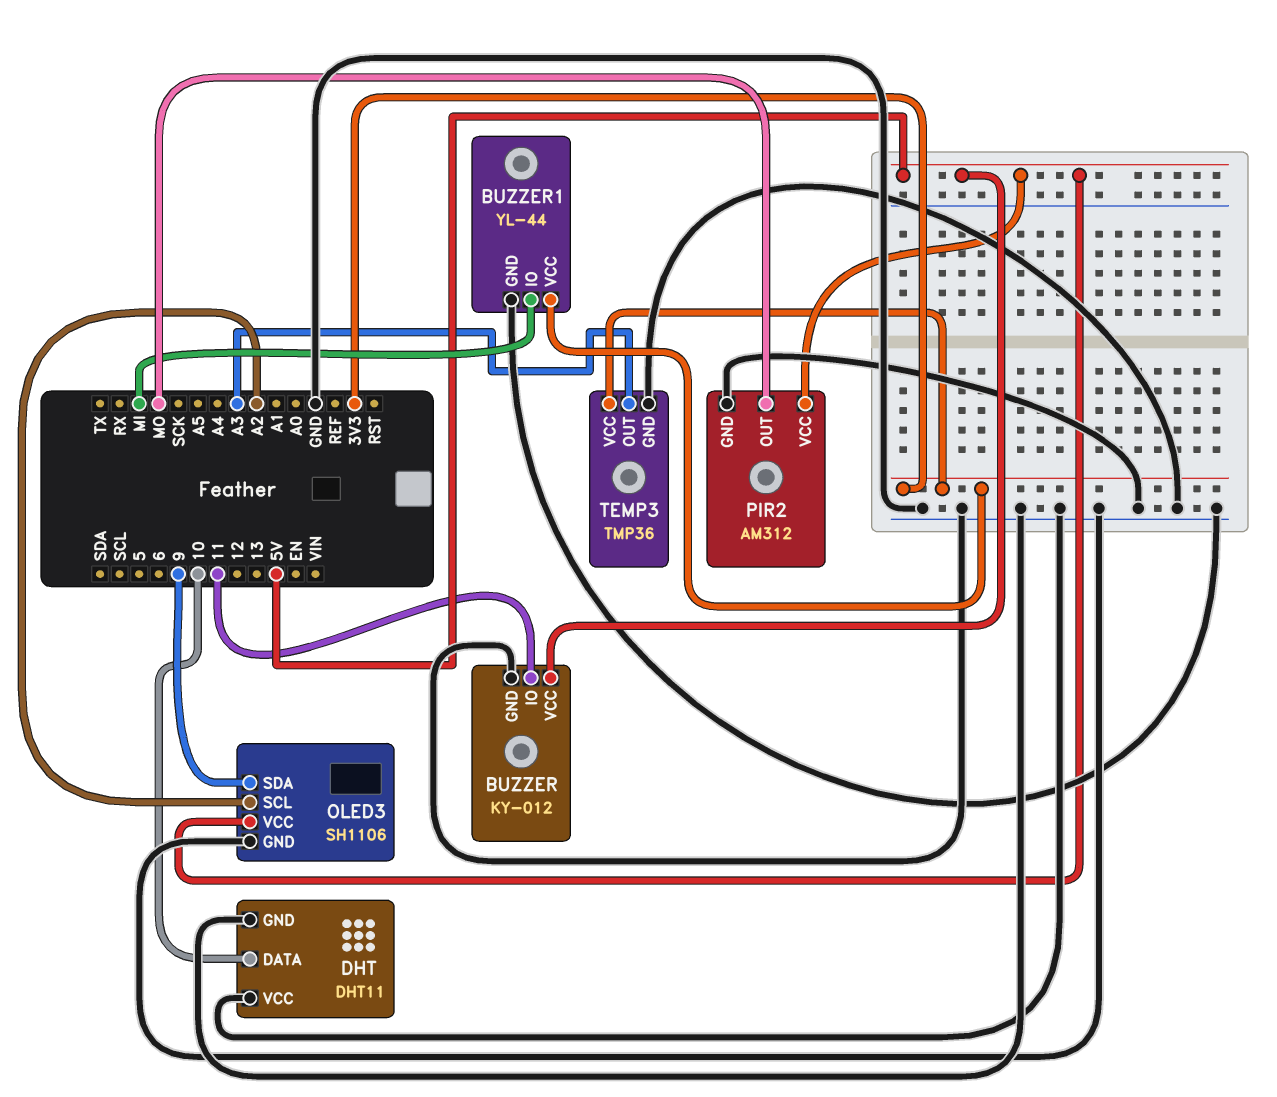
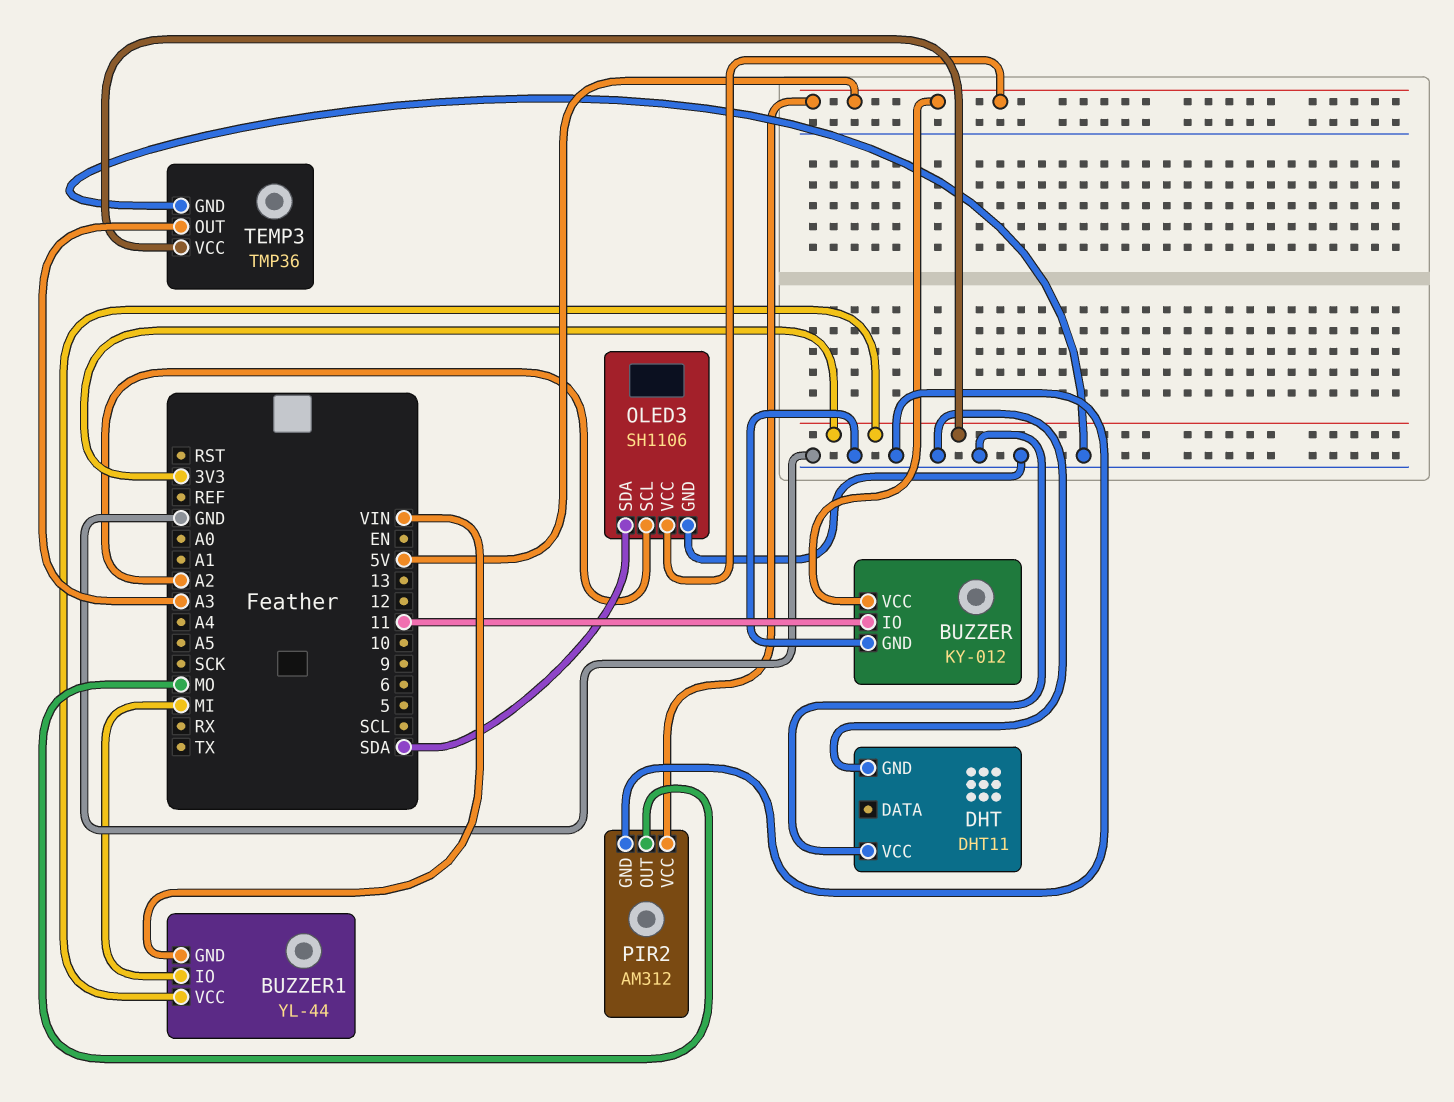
BUZZER1 pin GND: GND -> VIN
DHT pin DATA: 10 -> none
OLED3 pin SDA: 9 -> SDA

